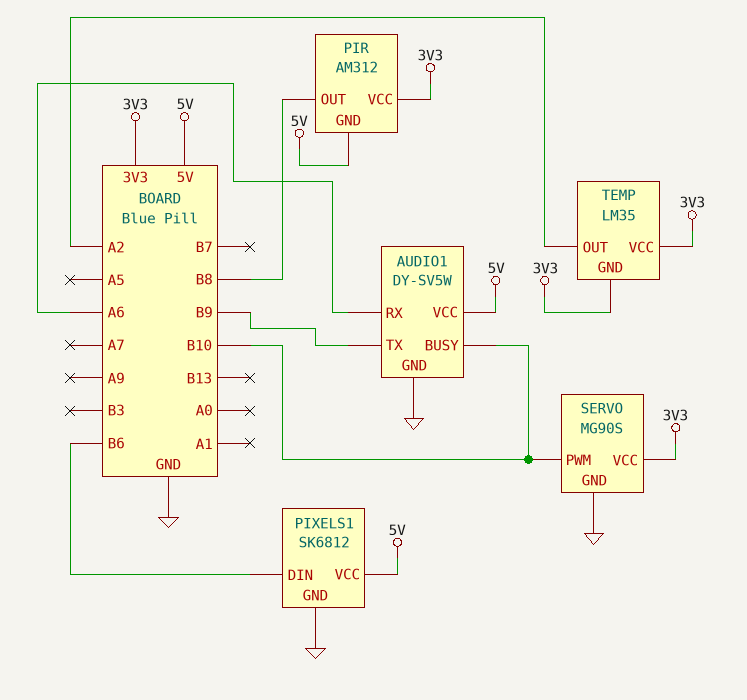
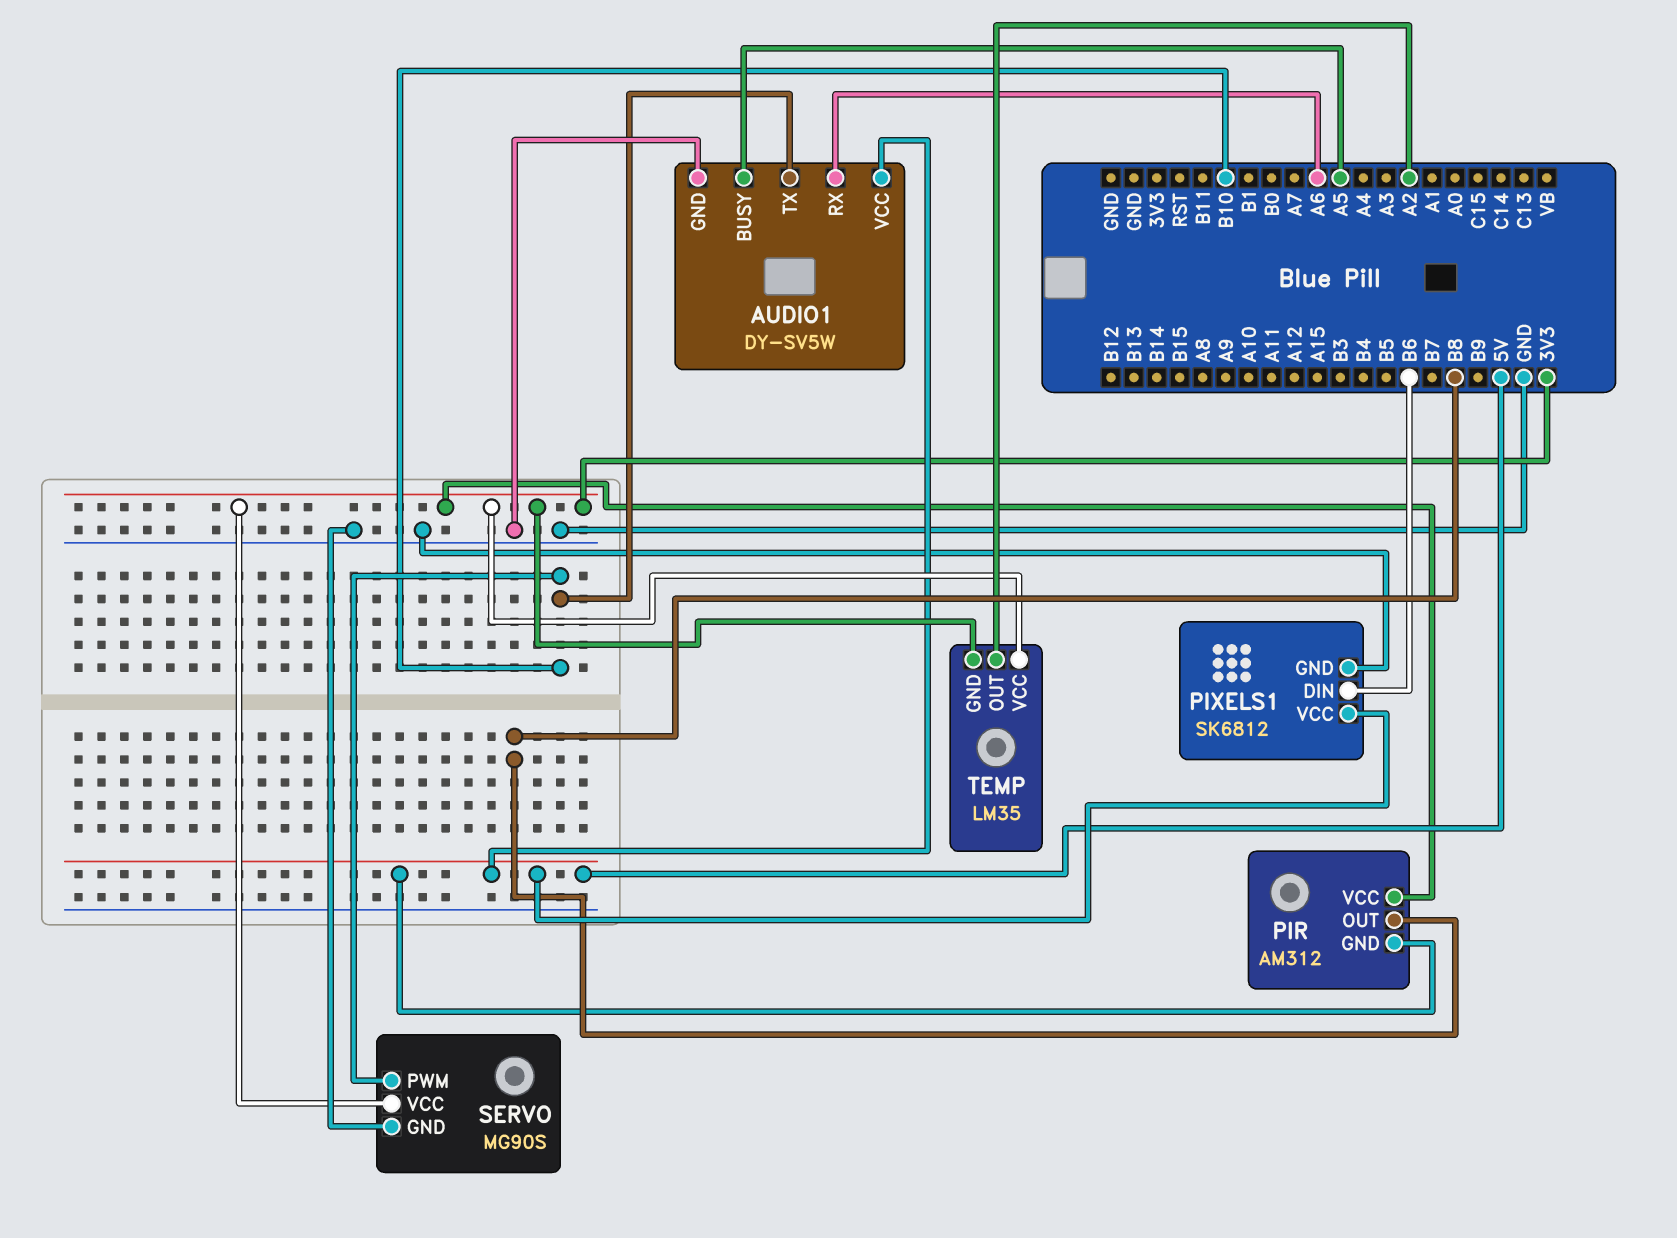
AUDIO1 pin BUSY: B10 -> A5
AUDIO1 pin TX: B9 -> B10

